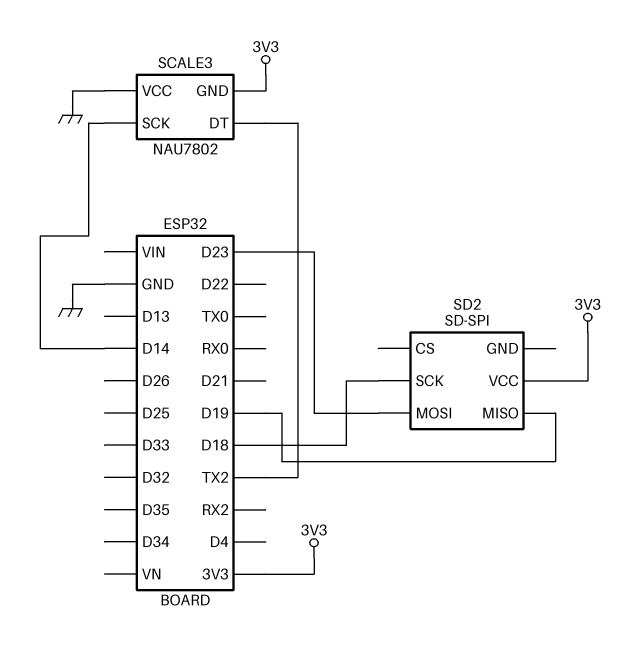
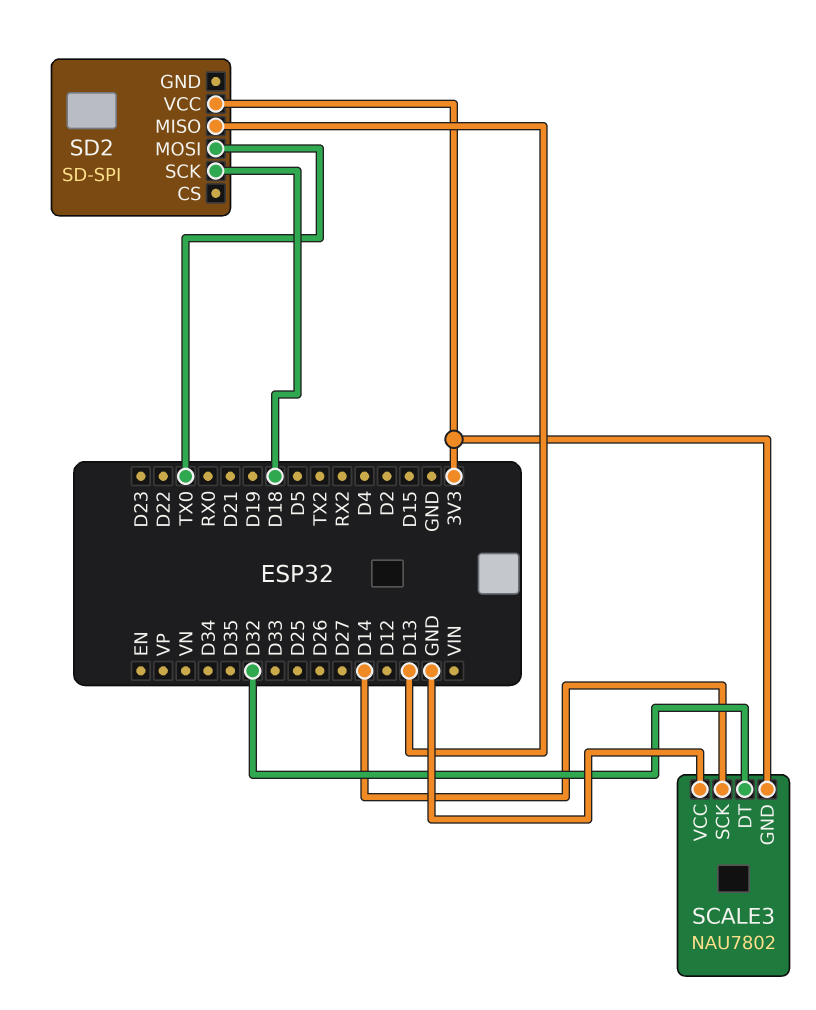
SCALE3 pin DT: TX2 -> D32
SD2 pin MISO: D19 -> D13
SD2 pin MOSI: D23 -> TX0

